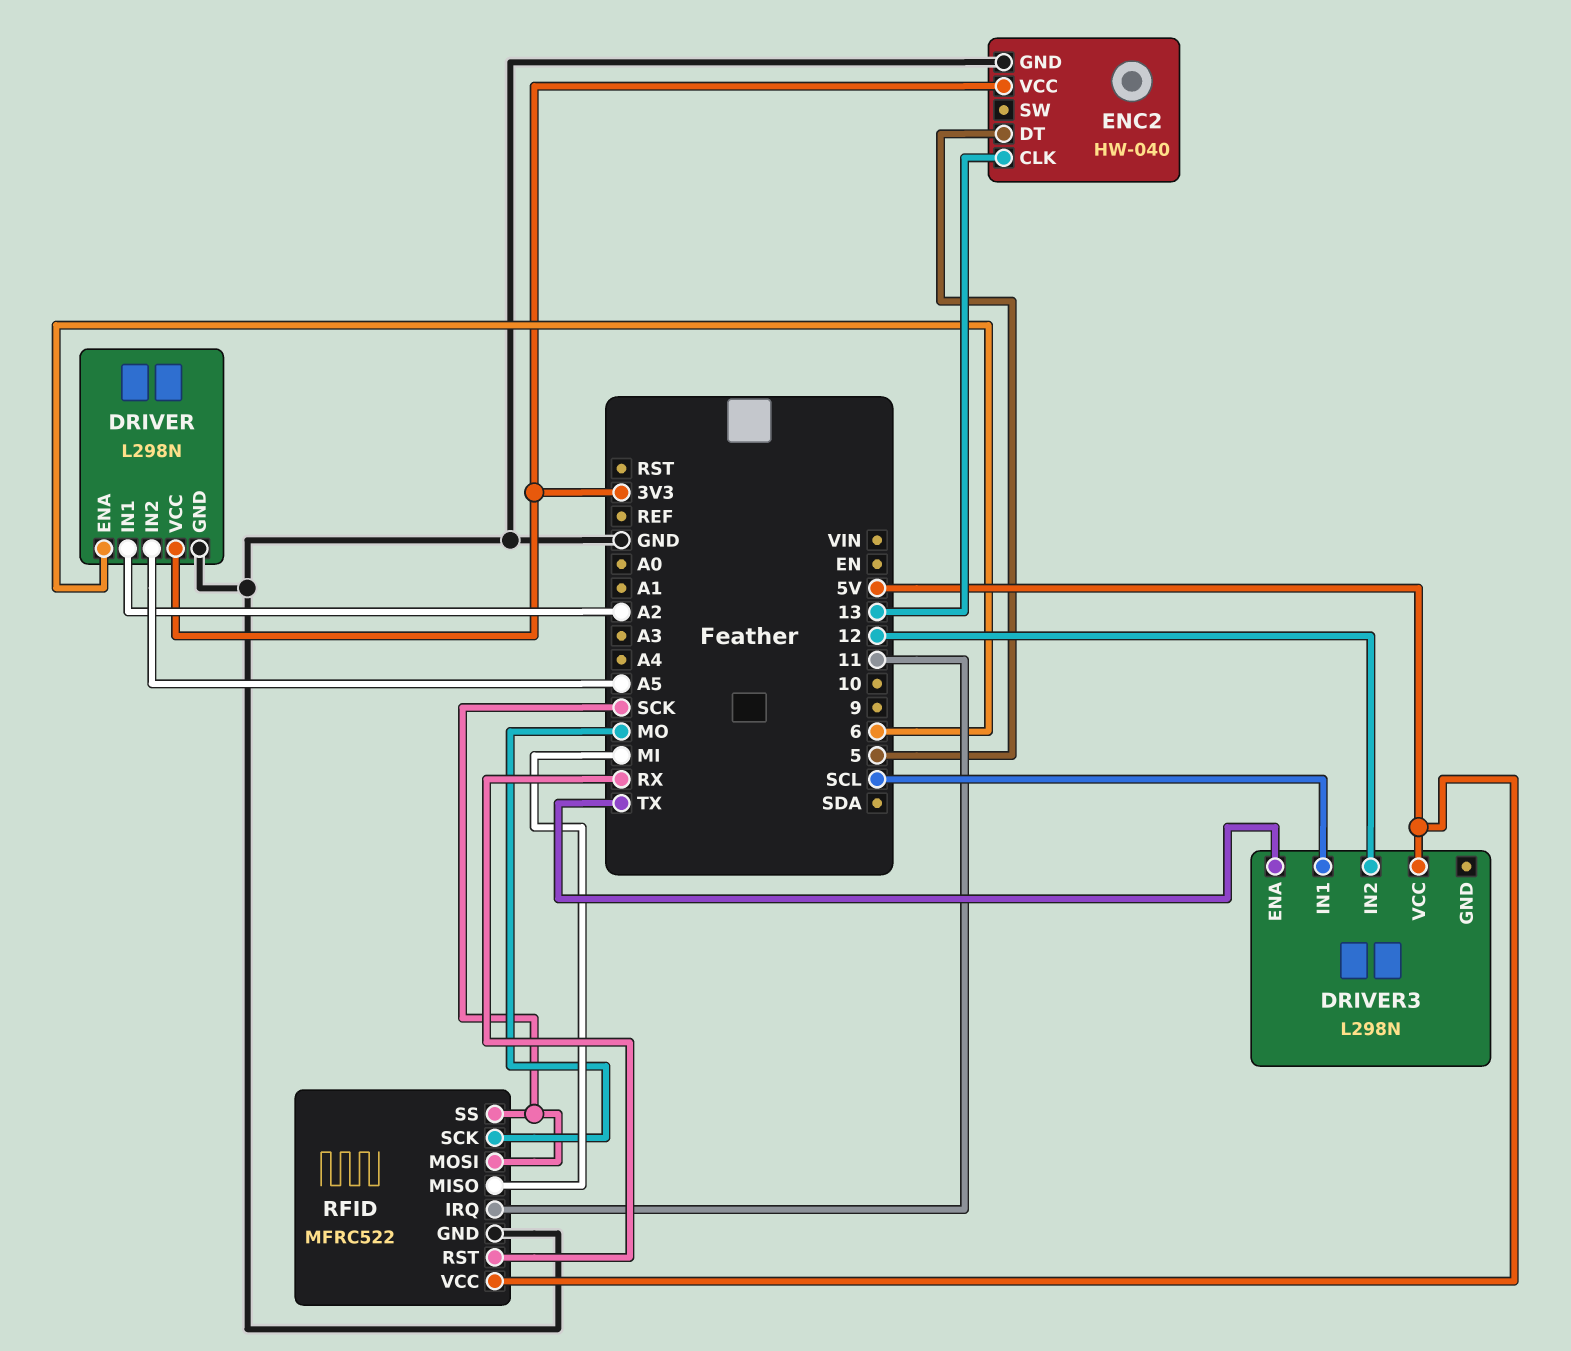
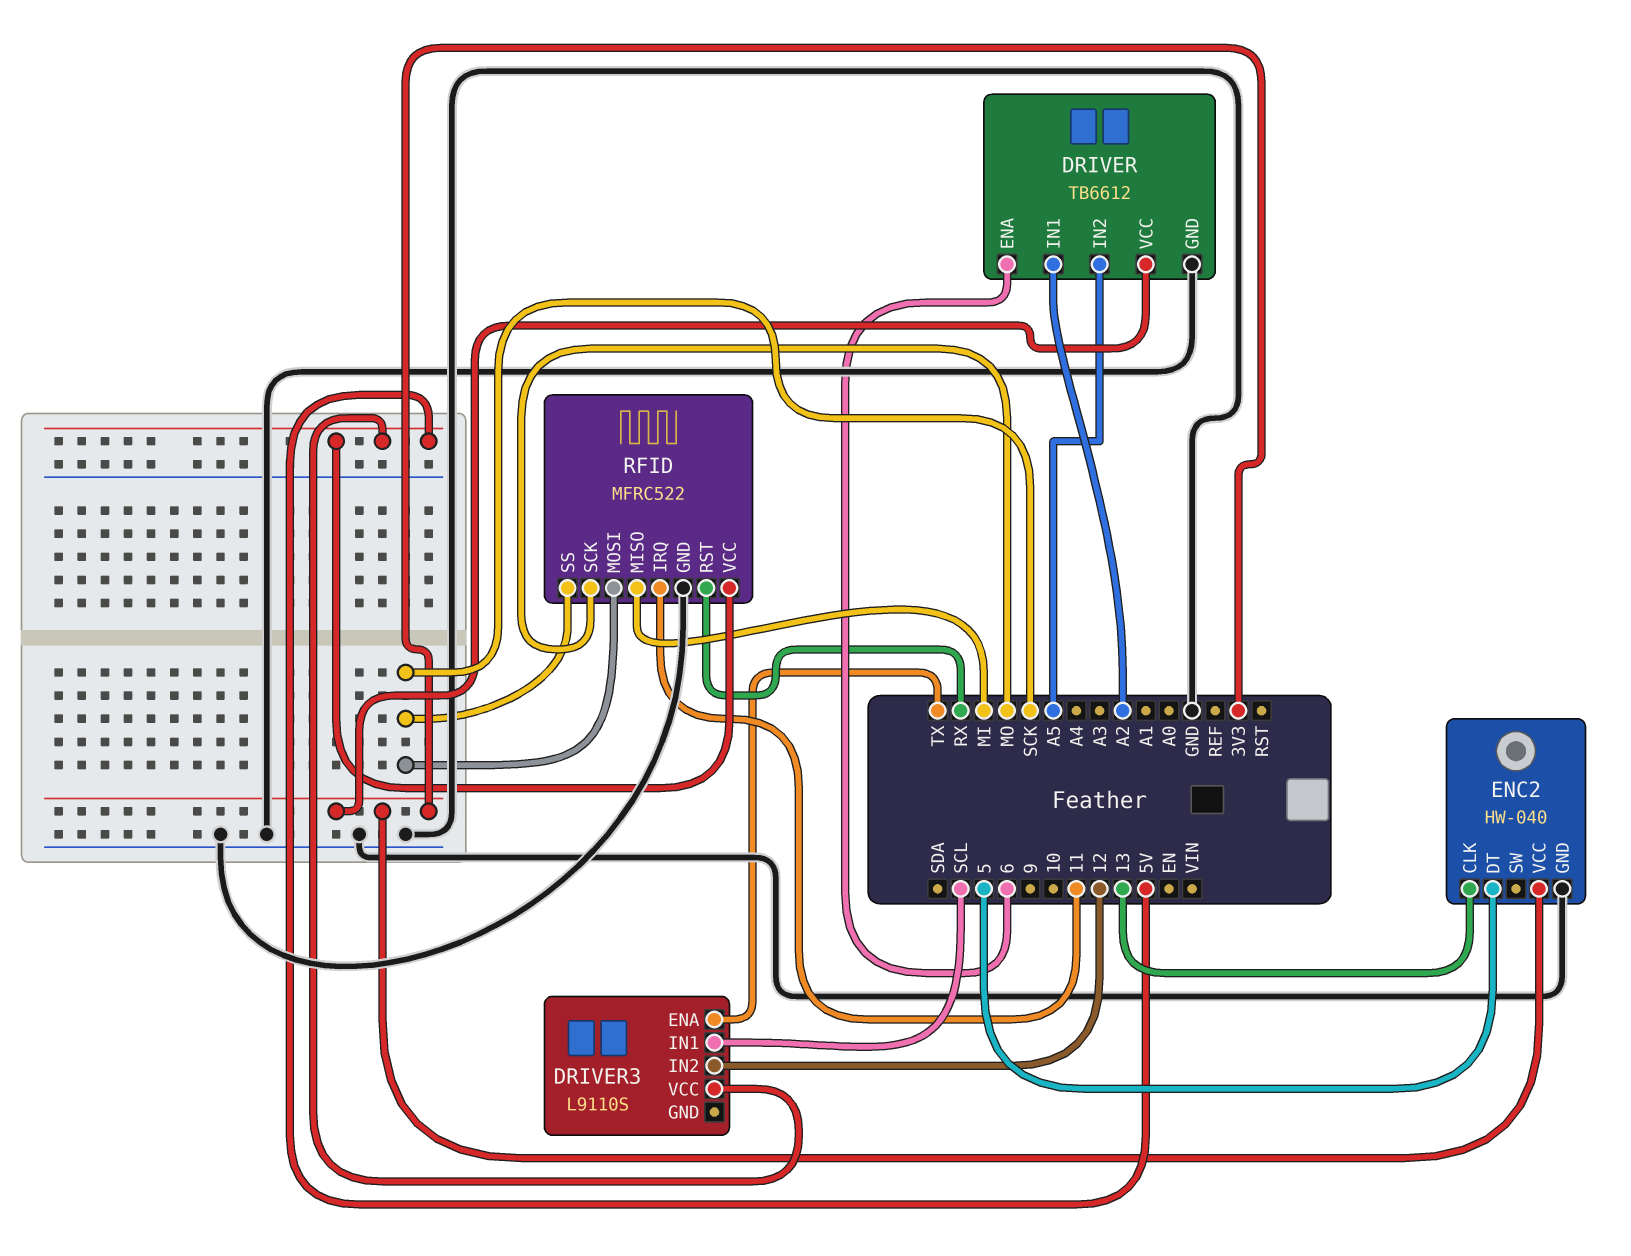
DRIVER: L298N -> TB6612
DRIVER3: L298N -> L9110S

